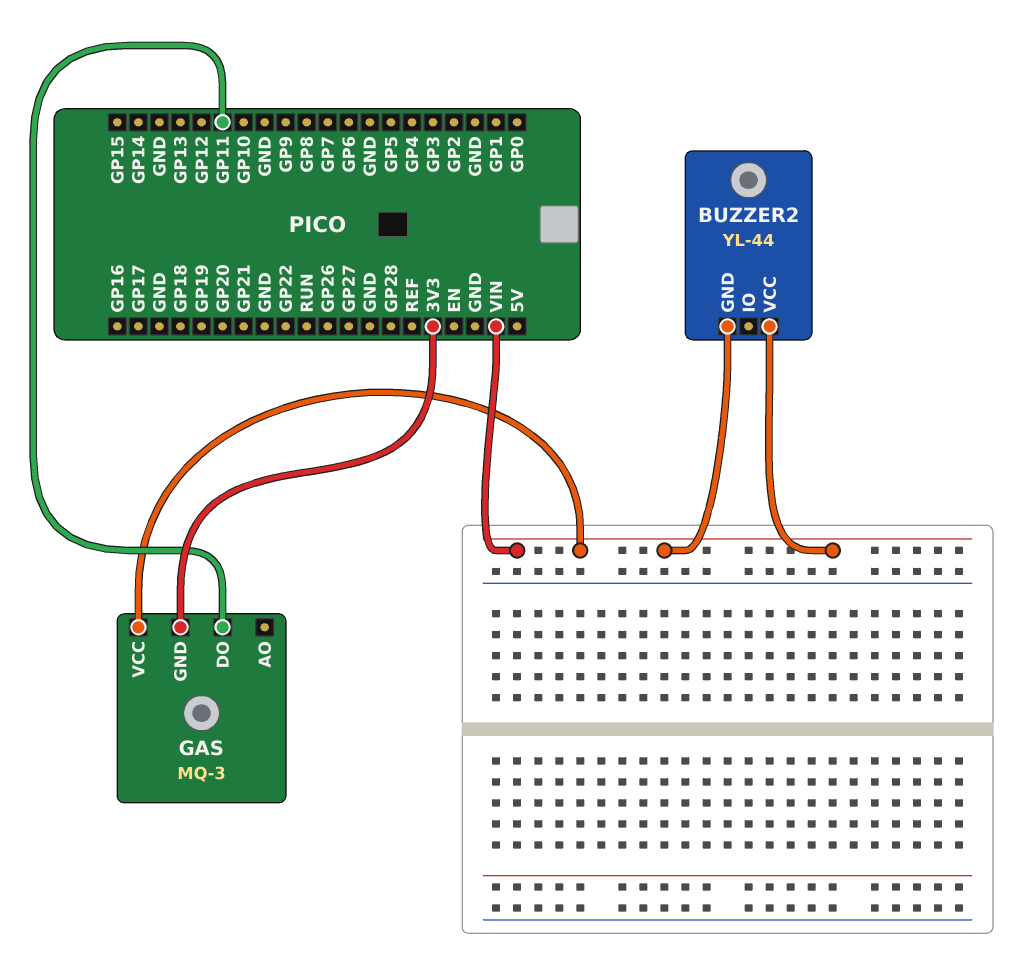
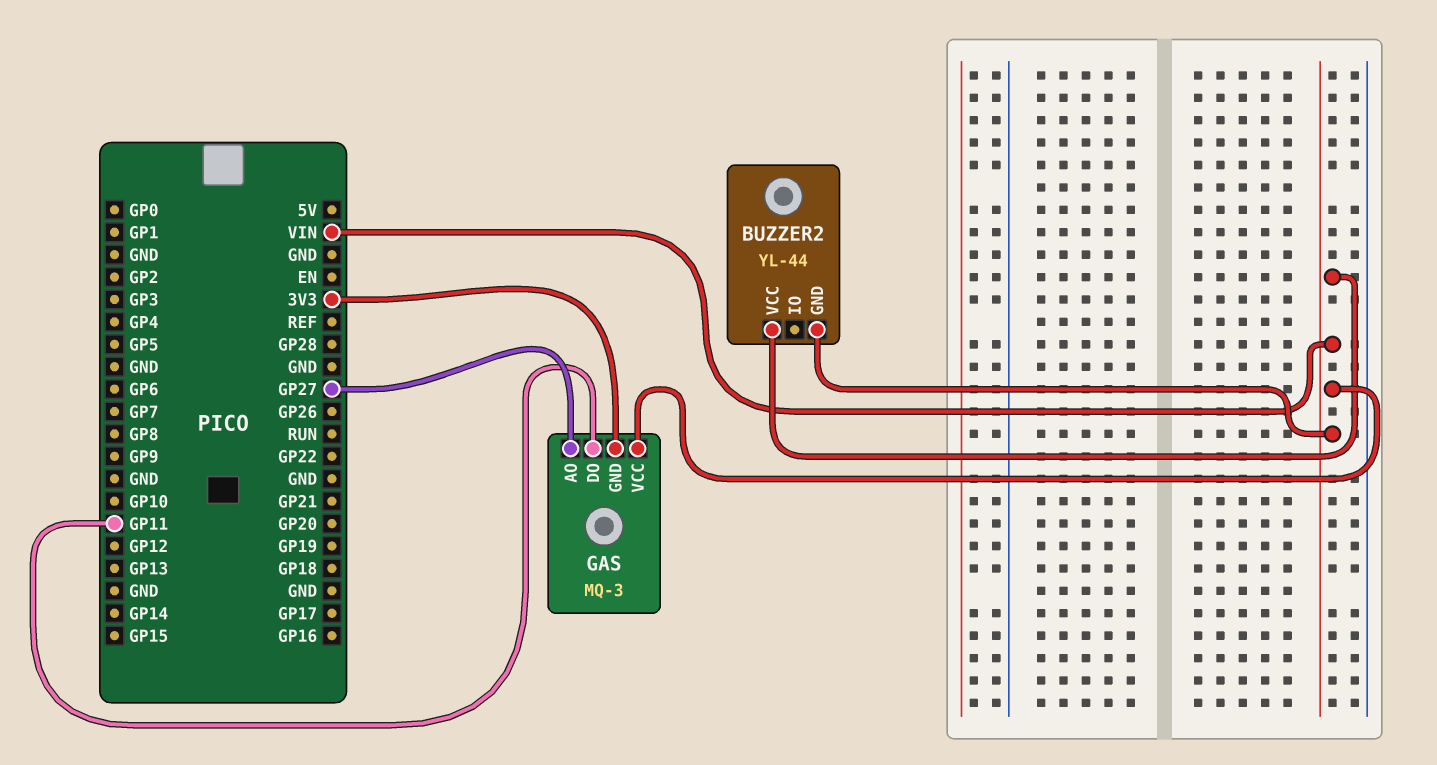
GAS pin AO: none -> GP27

